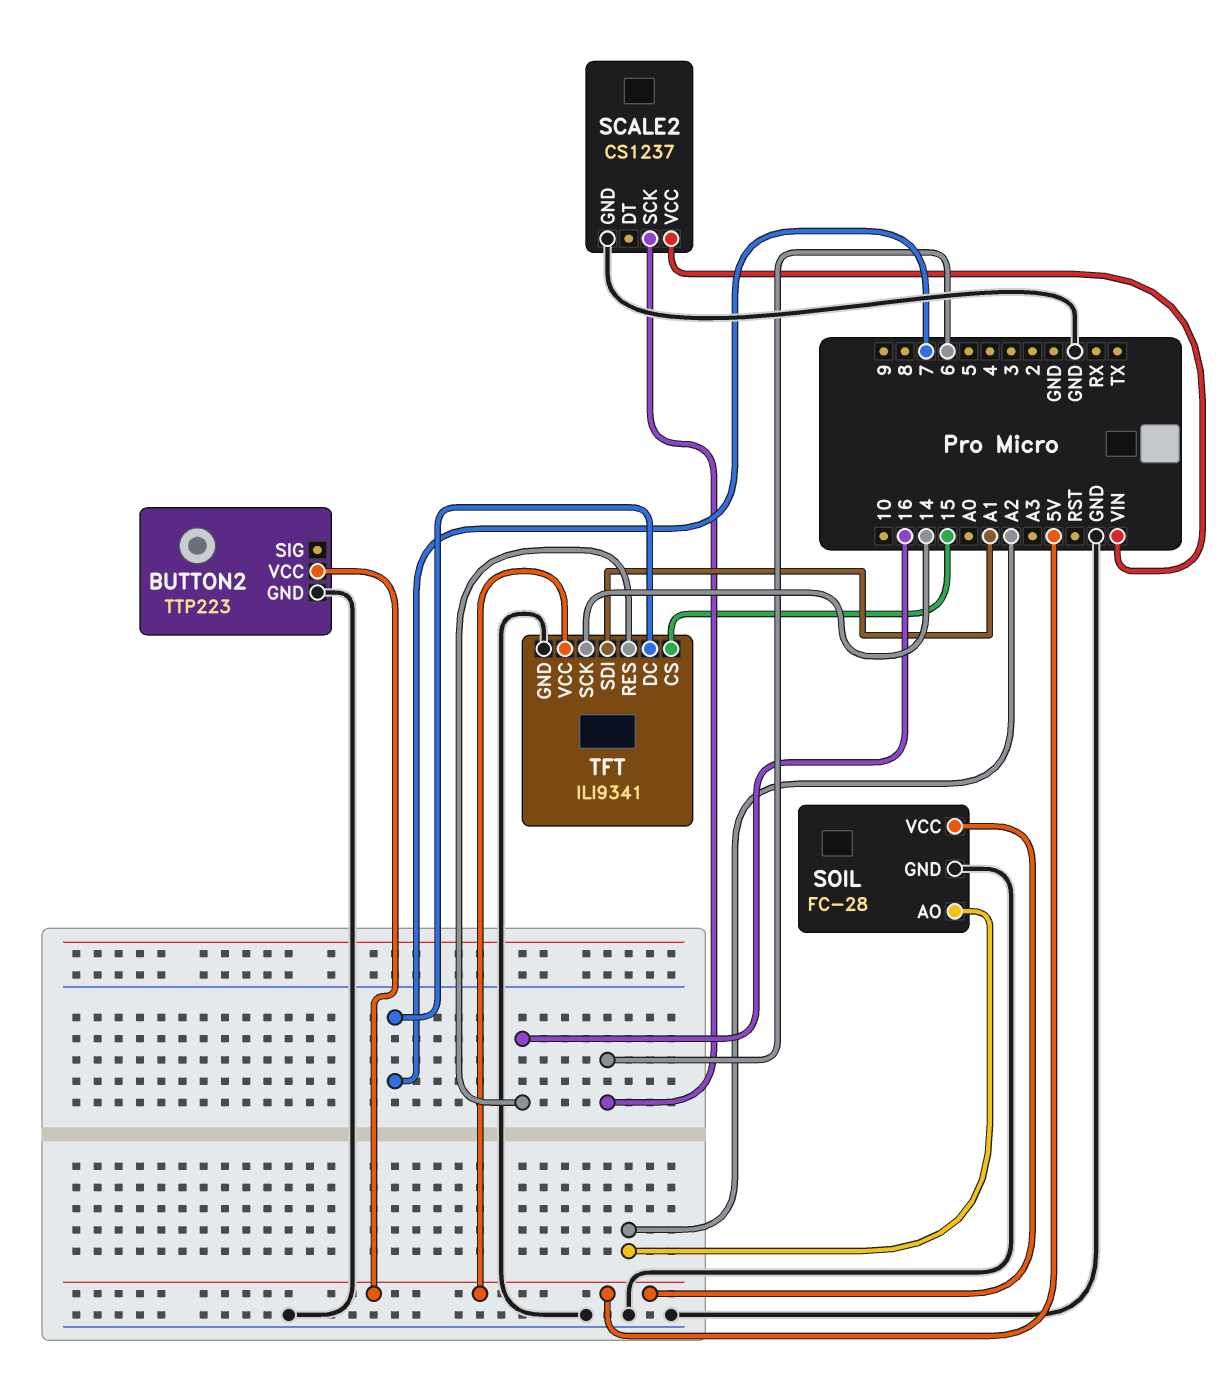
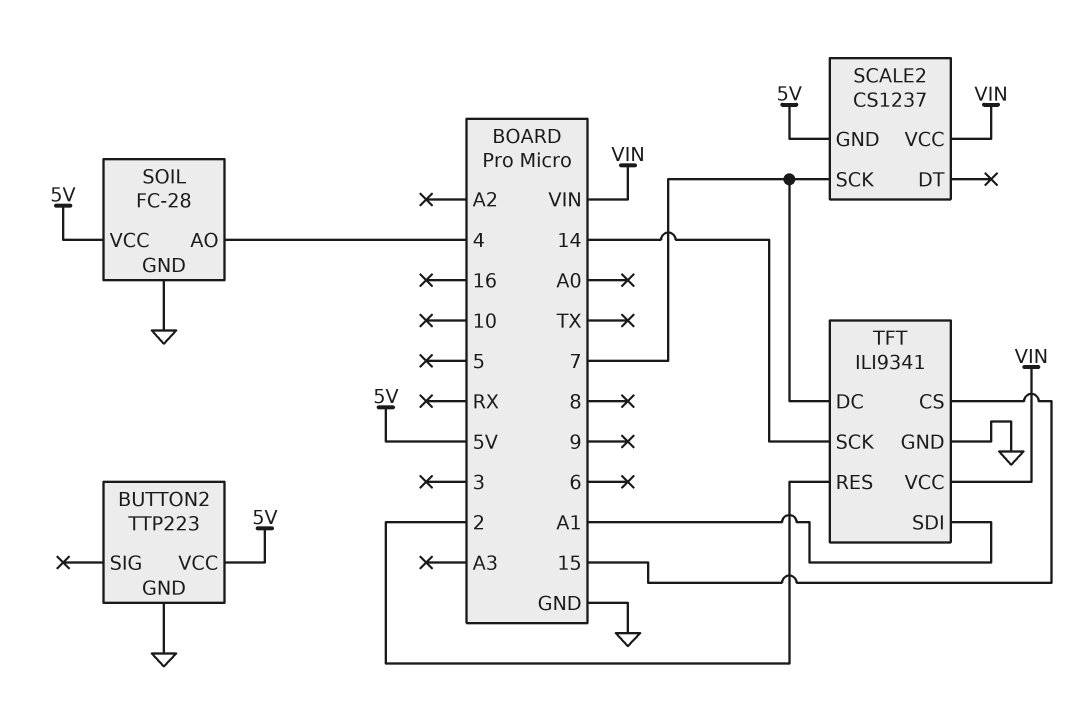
SCALE2 pin GND: GND -> 5V
SCALE2 pin SCK: 6 -> 7
SOIL pin AO: A2 -> 4
TFT pin RES: 16 -> 2
TFT pin VCC: 5V -> VIN

